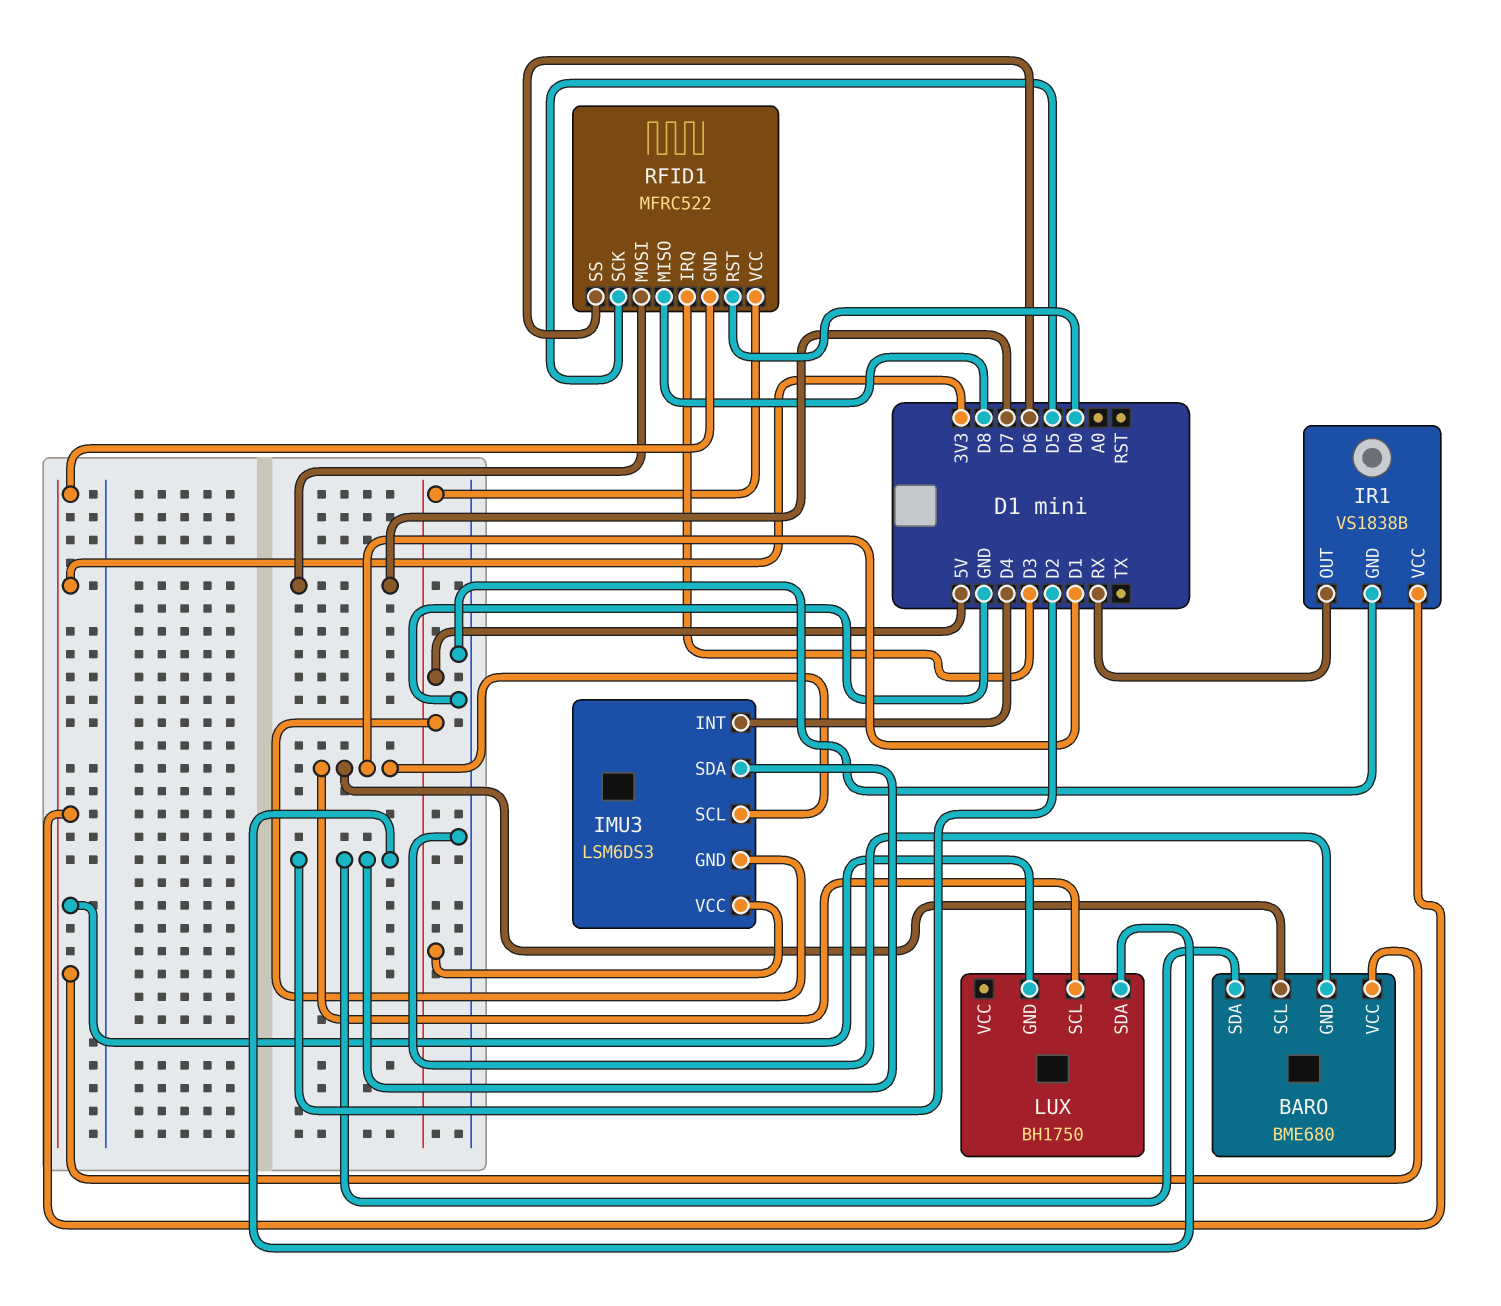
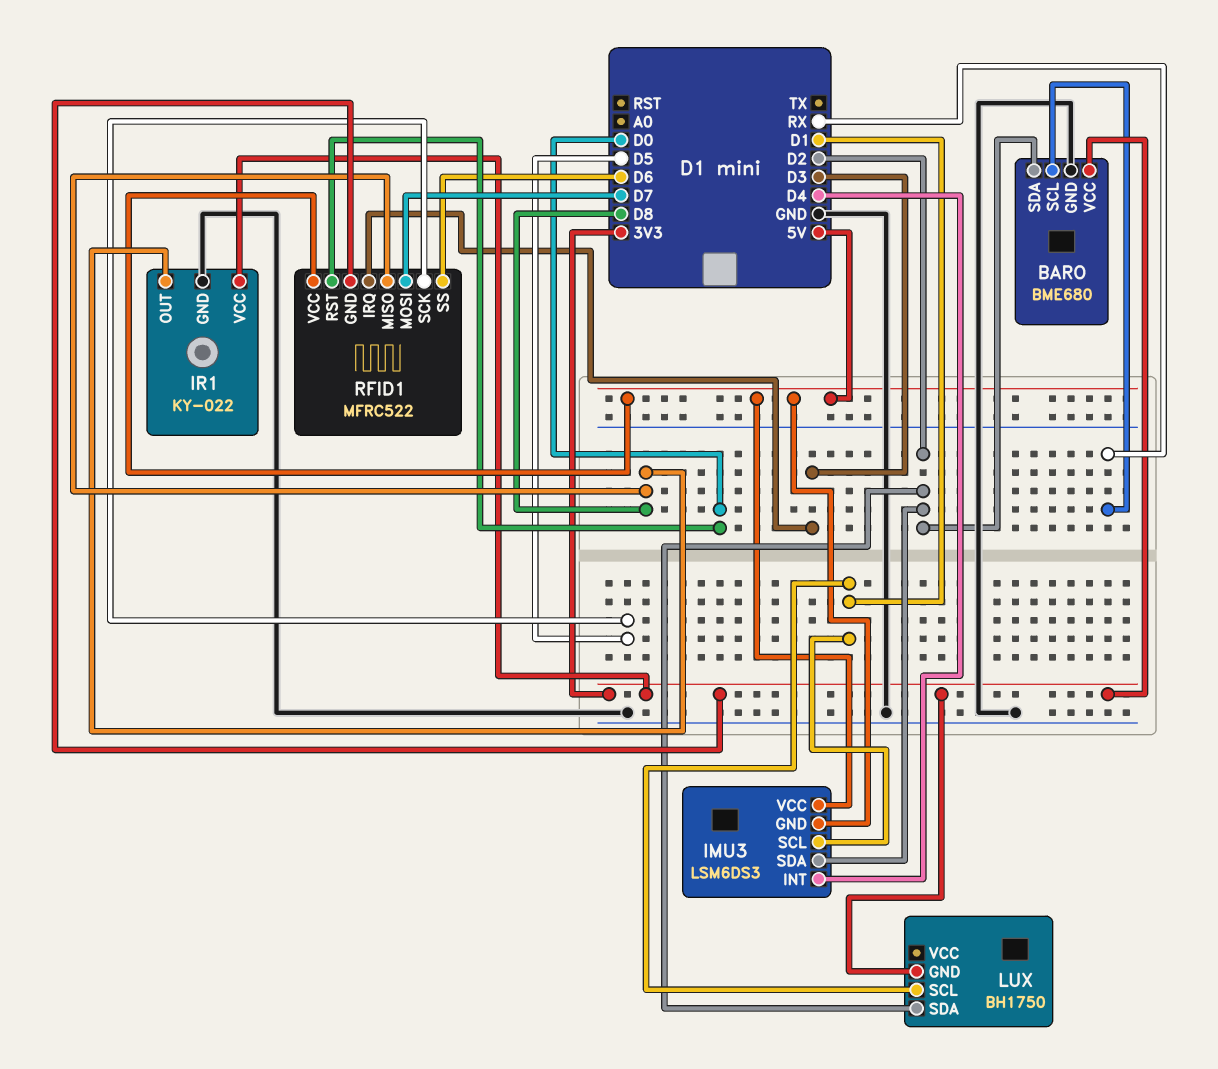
BARO pin SCL: D1 -> RX
IR1: VS1838B -> KY-022
IR1 pin OUT: RX -> D8

